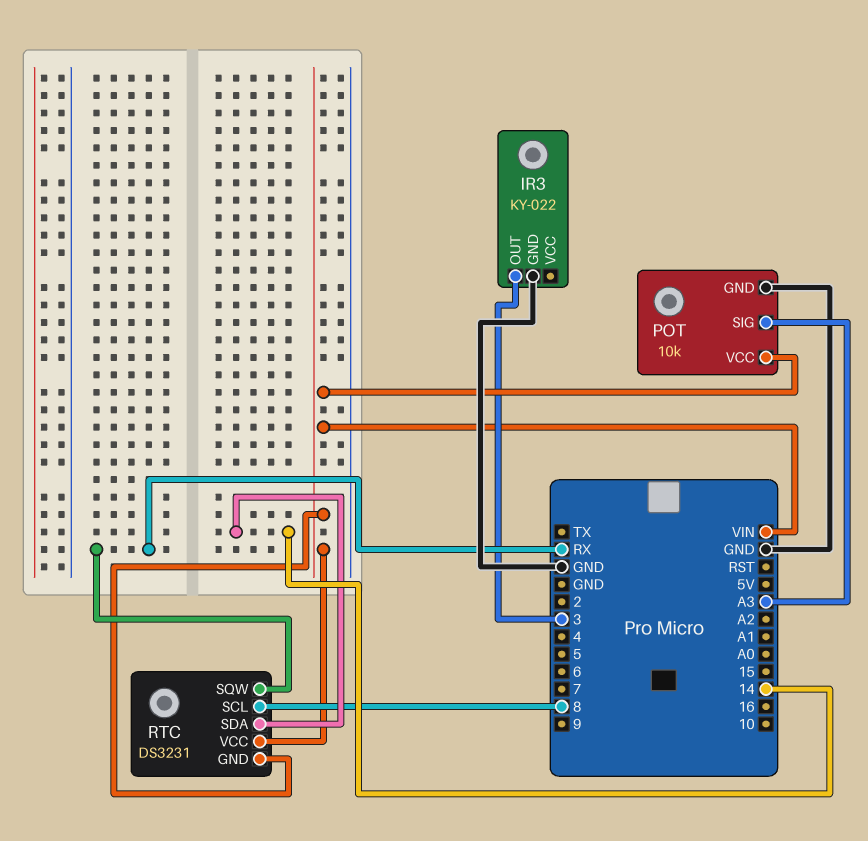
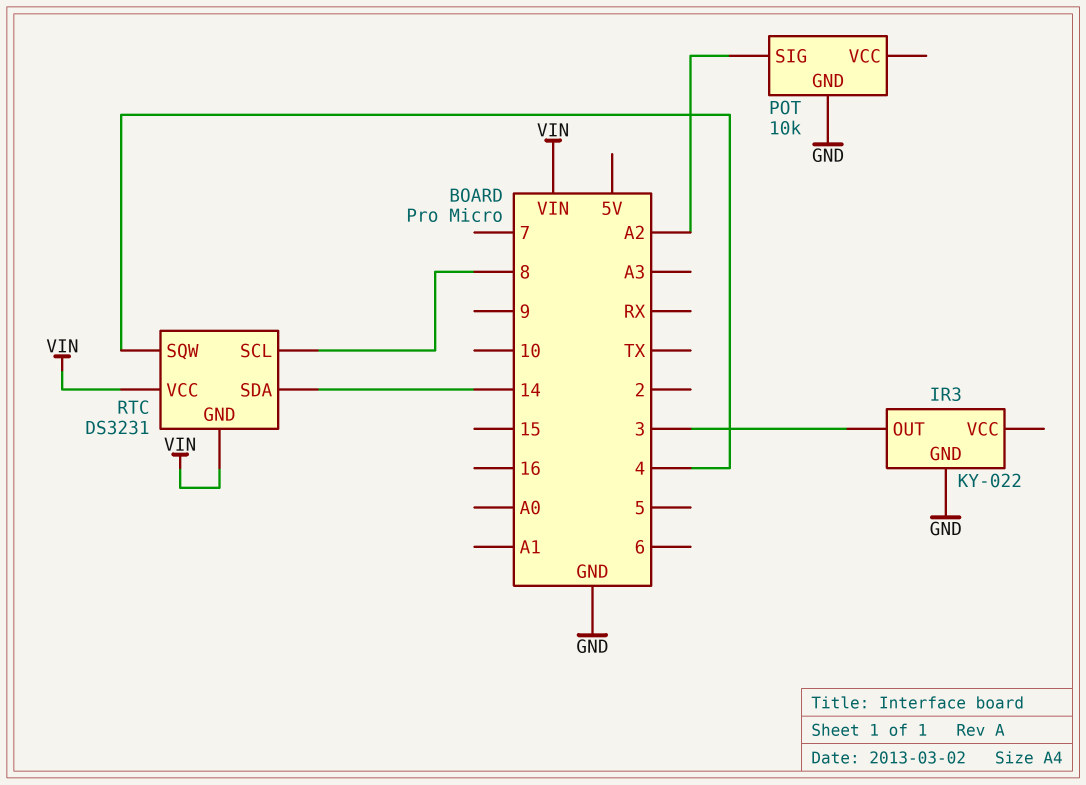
POT pin SIG: A3 -> A2
POT pin VCC: VIN -> none
RTC pin SQW: RX -> 4

